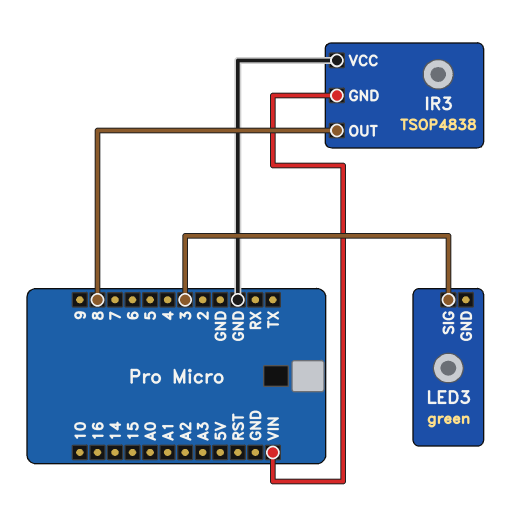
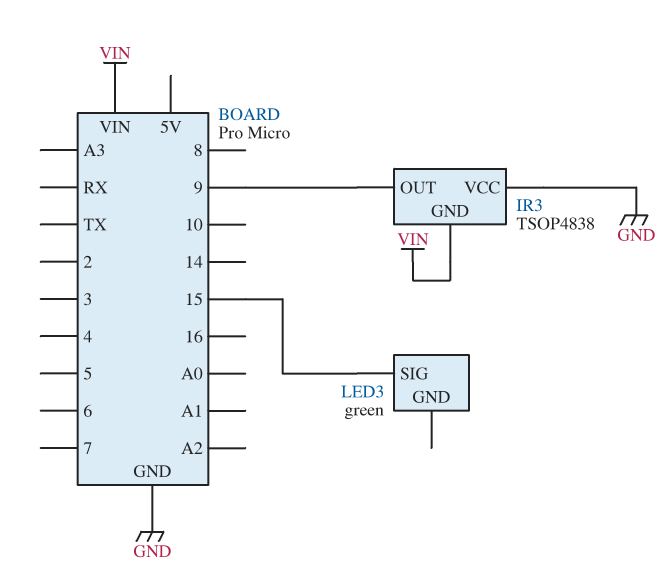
IR3 pin OUT: 8 -> 9
LED3 pin SIG: 3 -> 15

